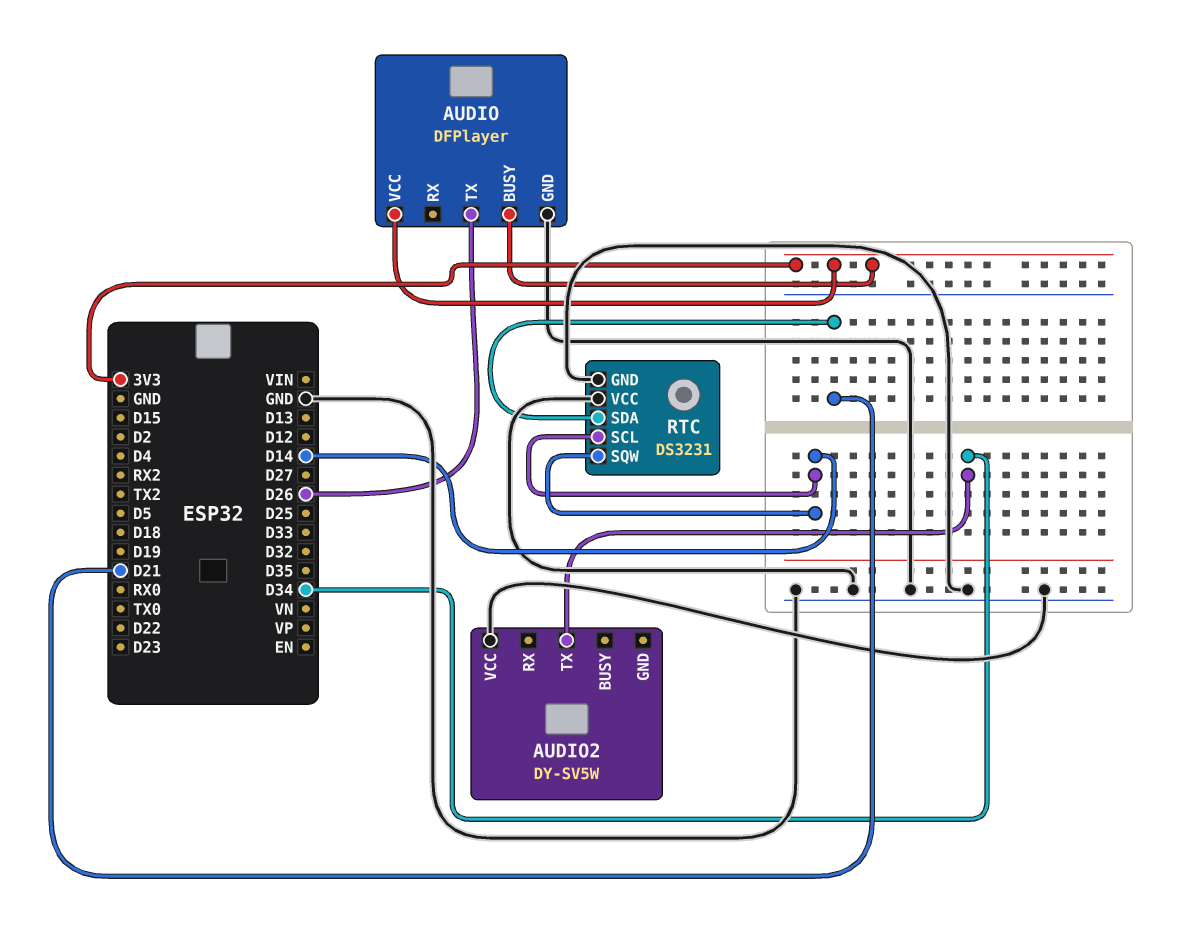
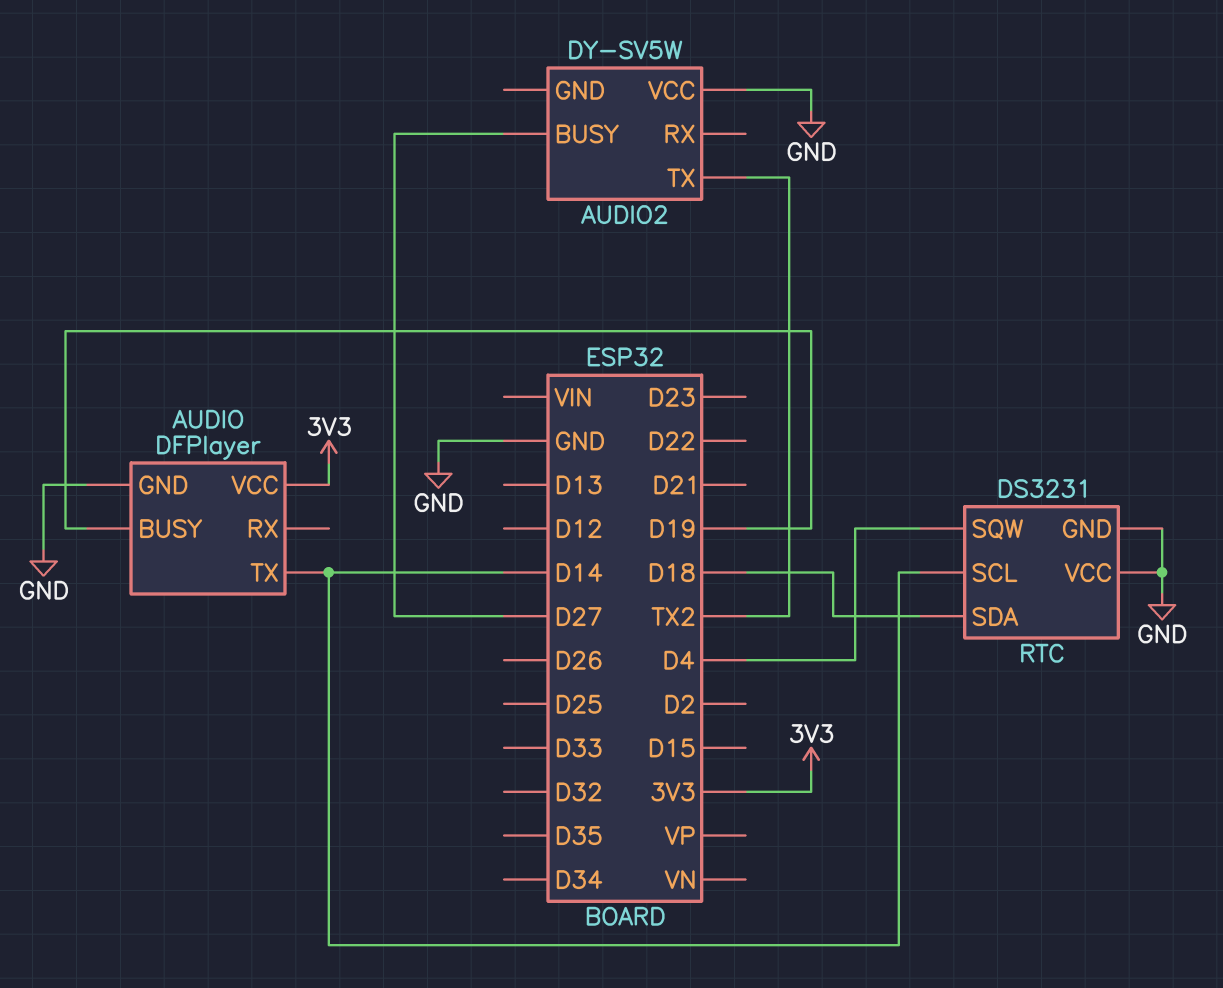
AUDIO pin BUSY: 3V3 -> D19
AUDIO pin TX: D26 -> D14
AUDIO2 pin BUSY: none -> D27
AUDIO2 pin TX: D34 -> TX2
RTC pin SDA: D21 -> D18
RTC pin SQW: D14 -> D4

